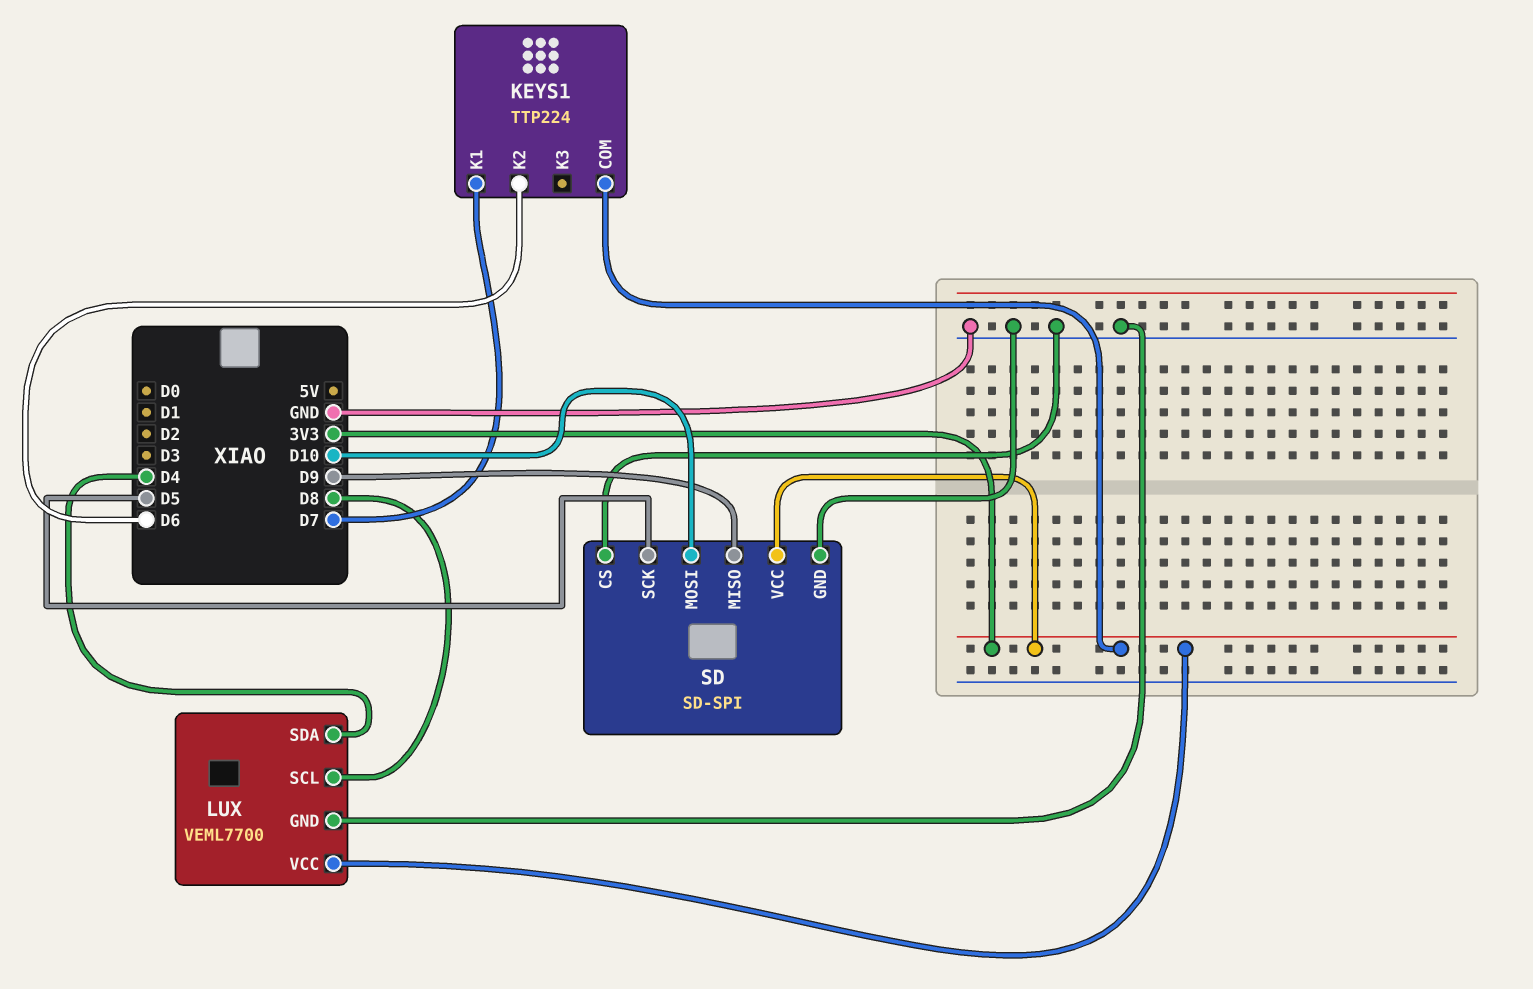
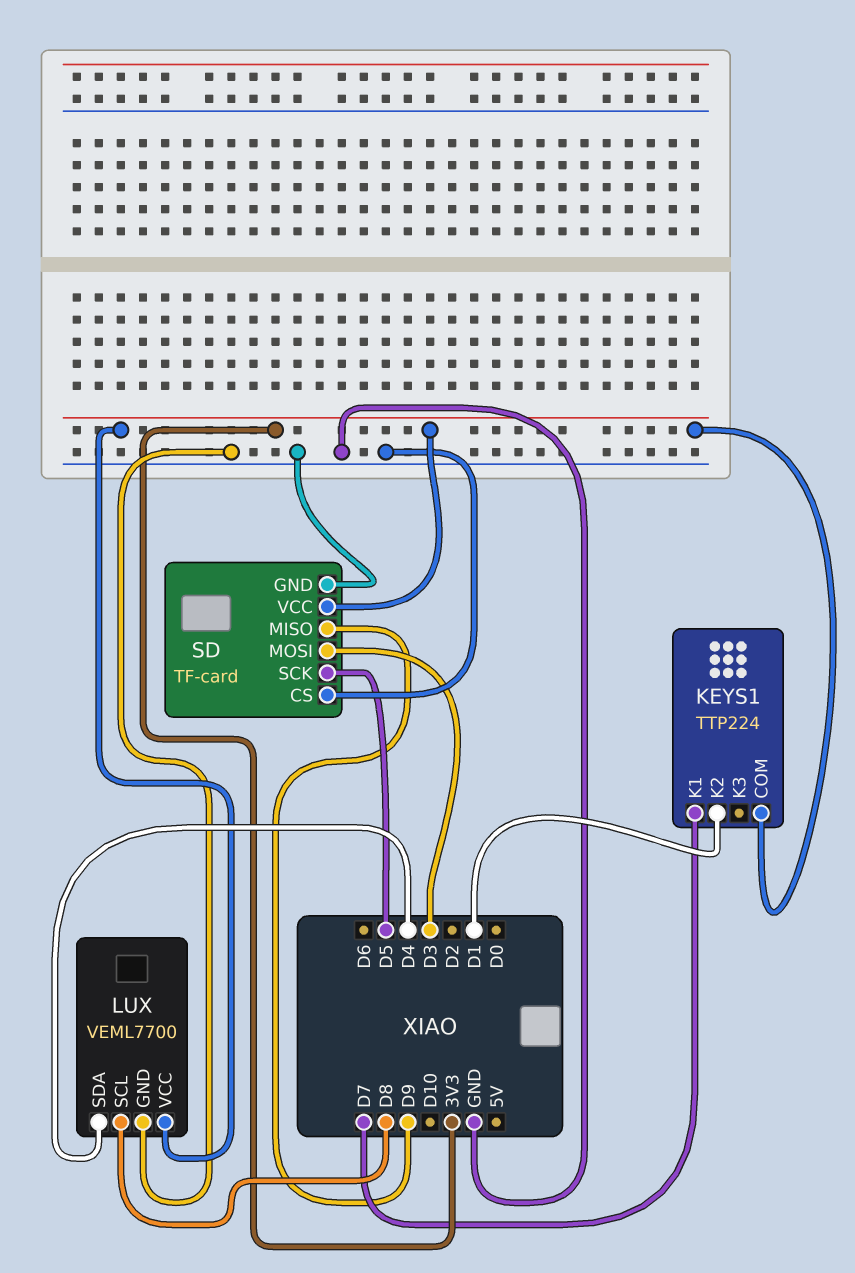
KEYS1 pin K2: D6 -> D1
SD: SD-SPI -> TF-card
SD pin MOSI: D10 -> D3

